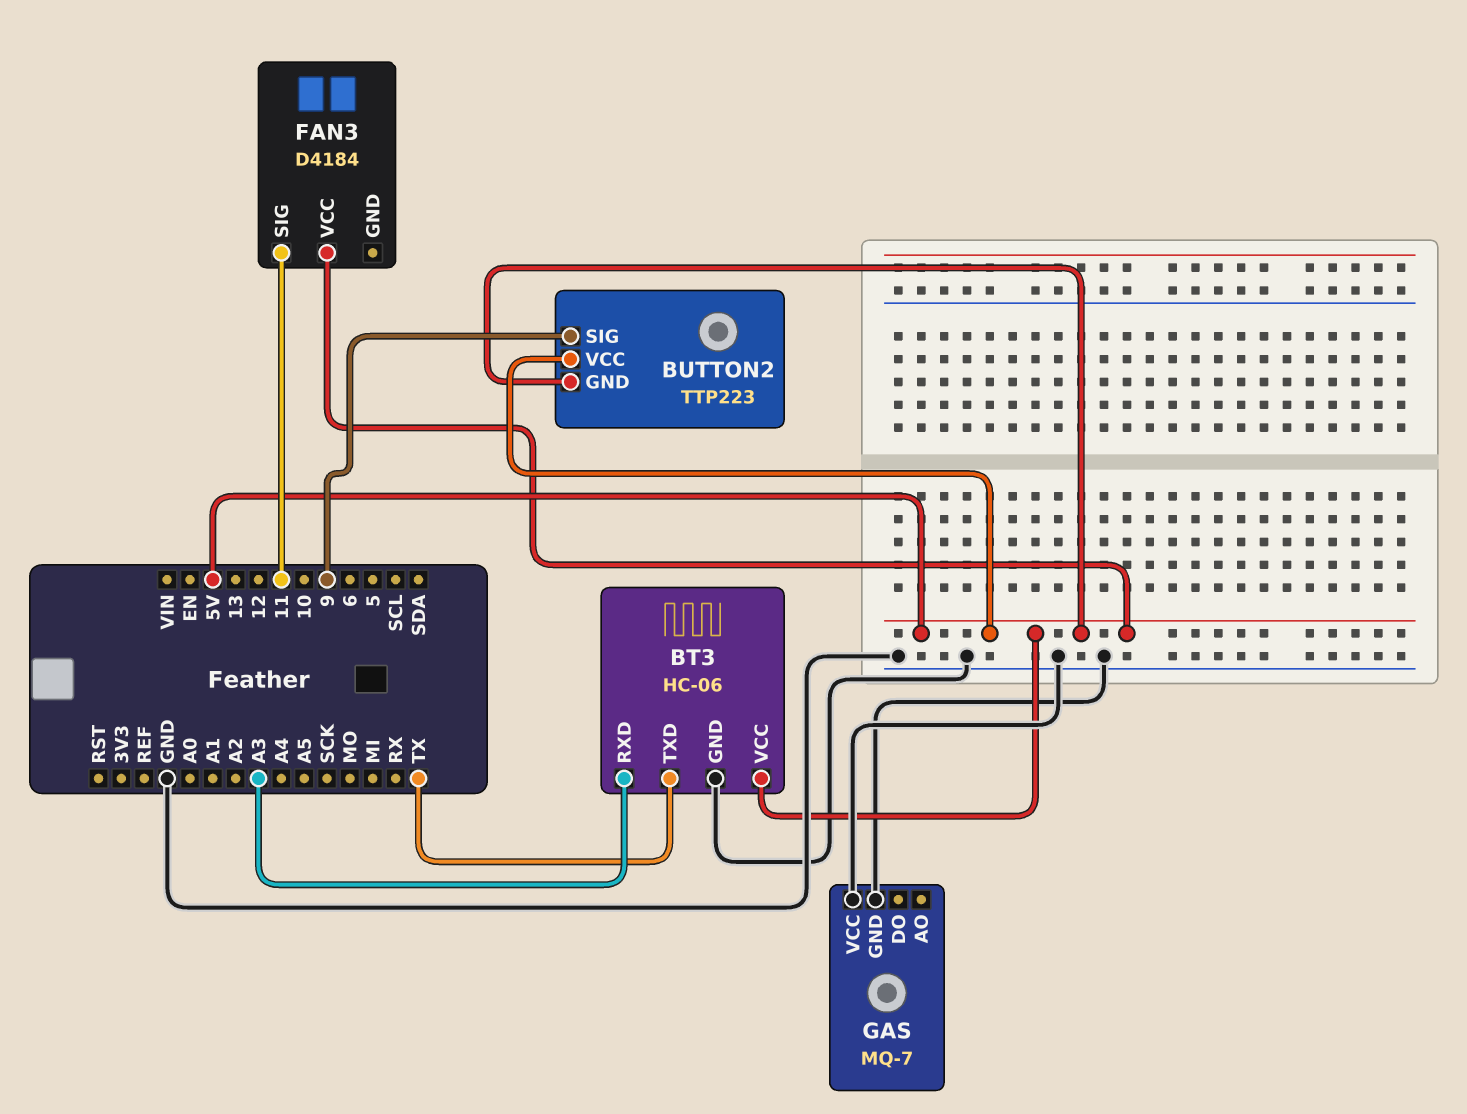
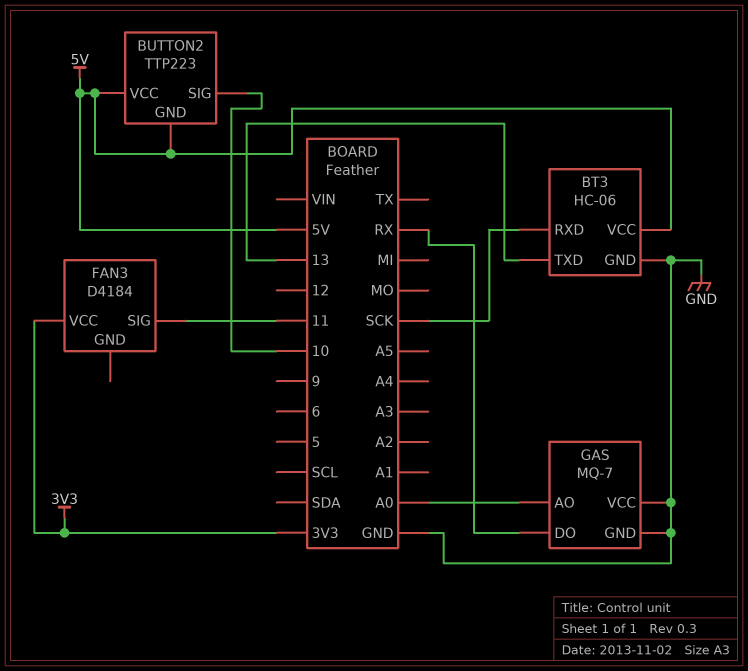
BT3 pin RXD: A3 -> SCK
BT3 pin TXD: TX -> 13
BUTTON2 pin SIG: 9 -> 10
FAN3 pin VCC: 5V -> 3V3
GAS pin AO: none -> A0
GAS pin DO: none -> RX

